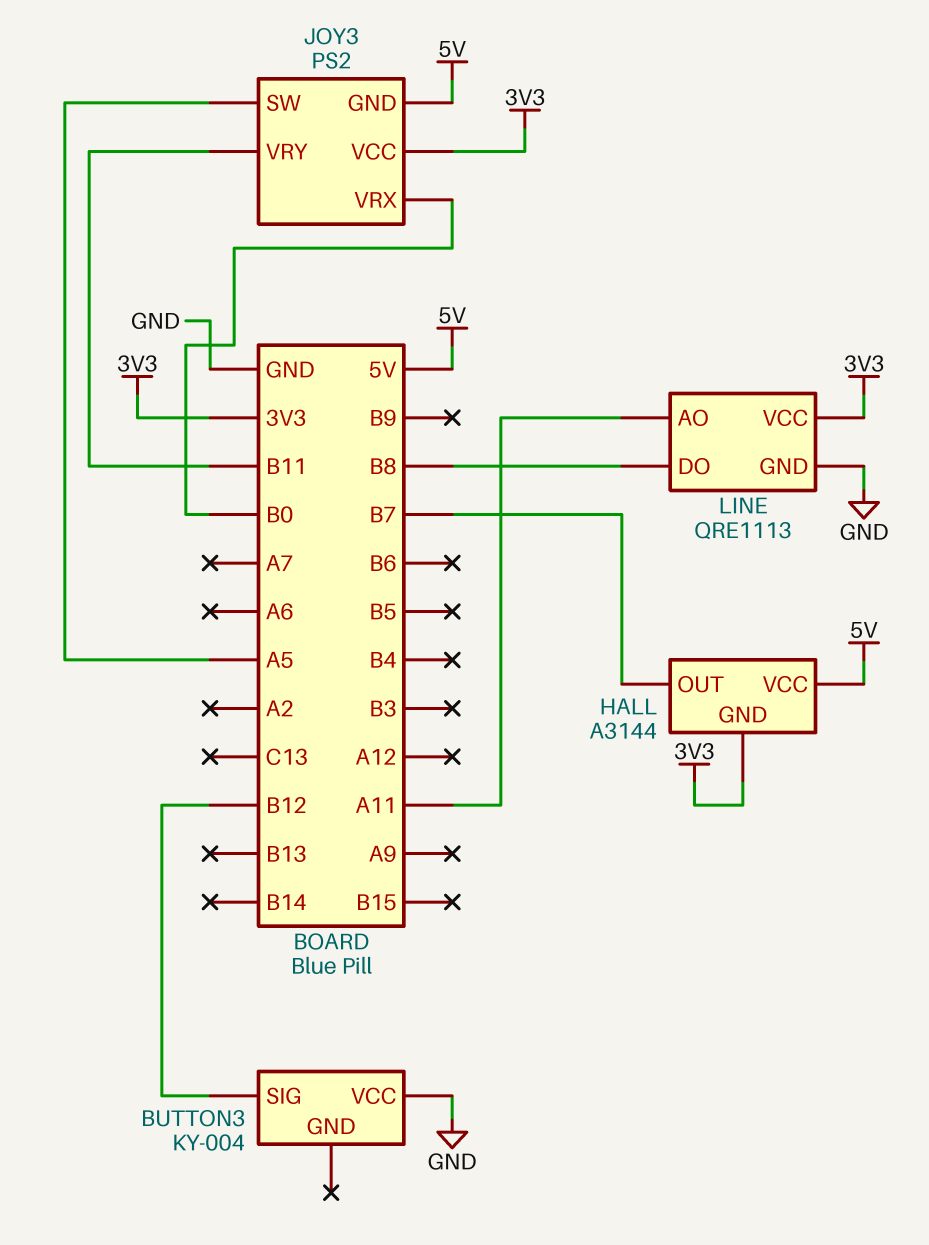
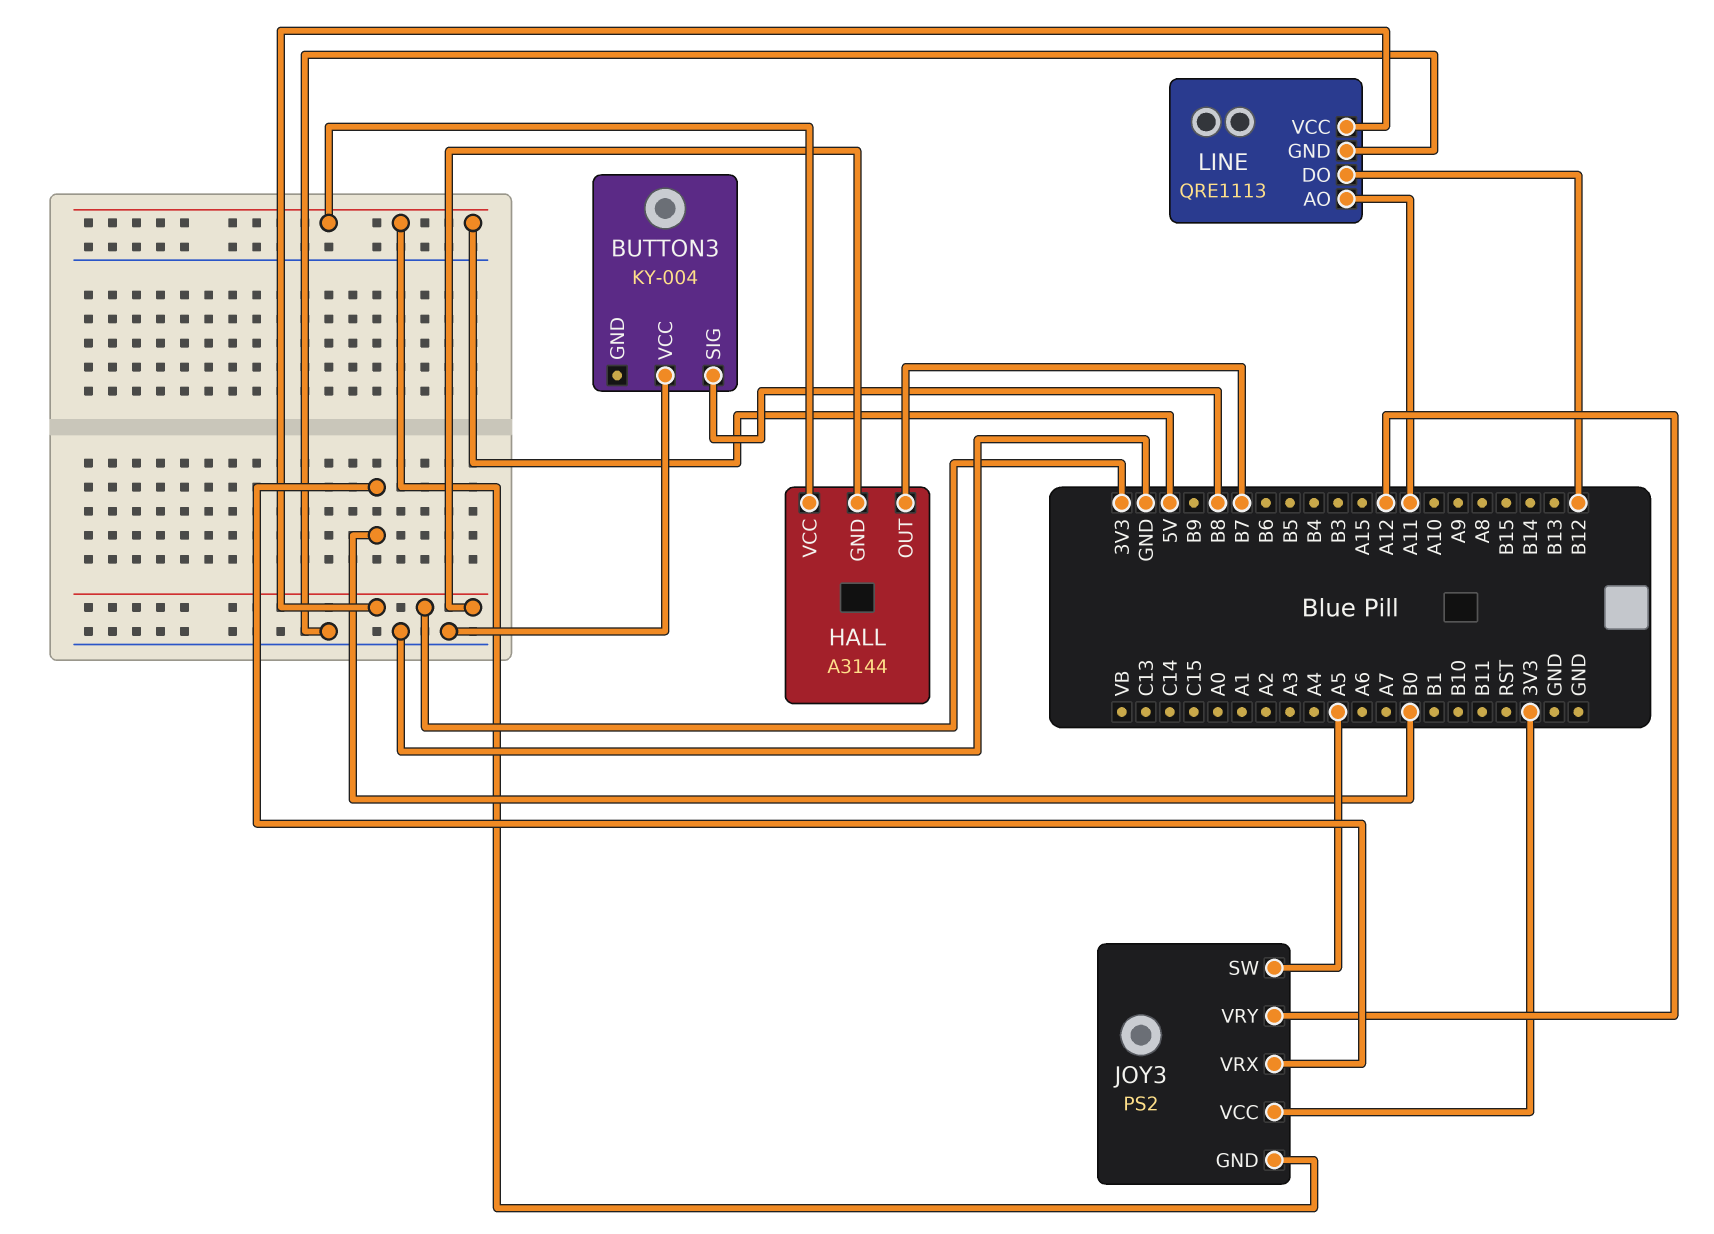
BUTTON3 pin SIG: B12 -> B8
JOY3 pin VRY: B11 -> A12
LINE pin DO: B8 -> B12

